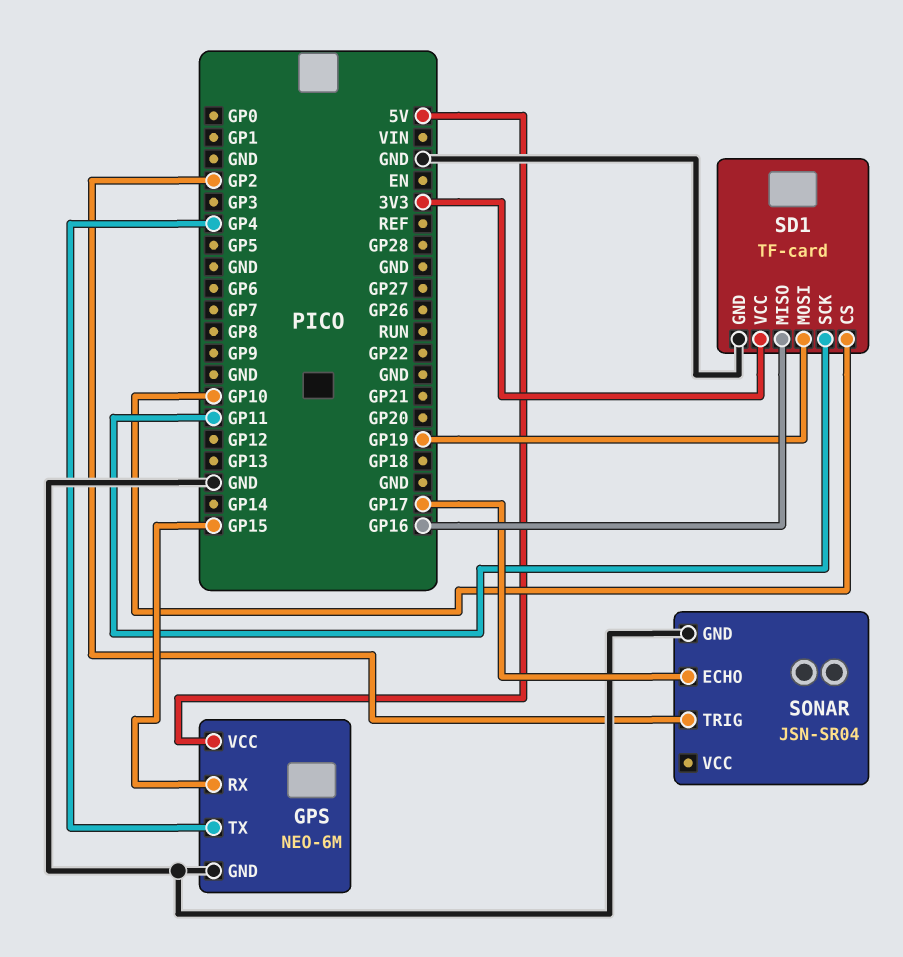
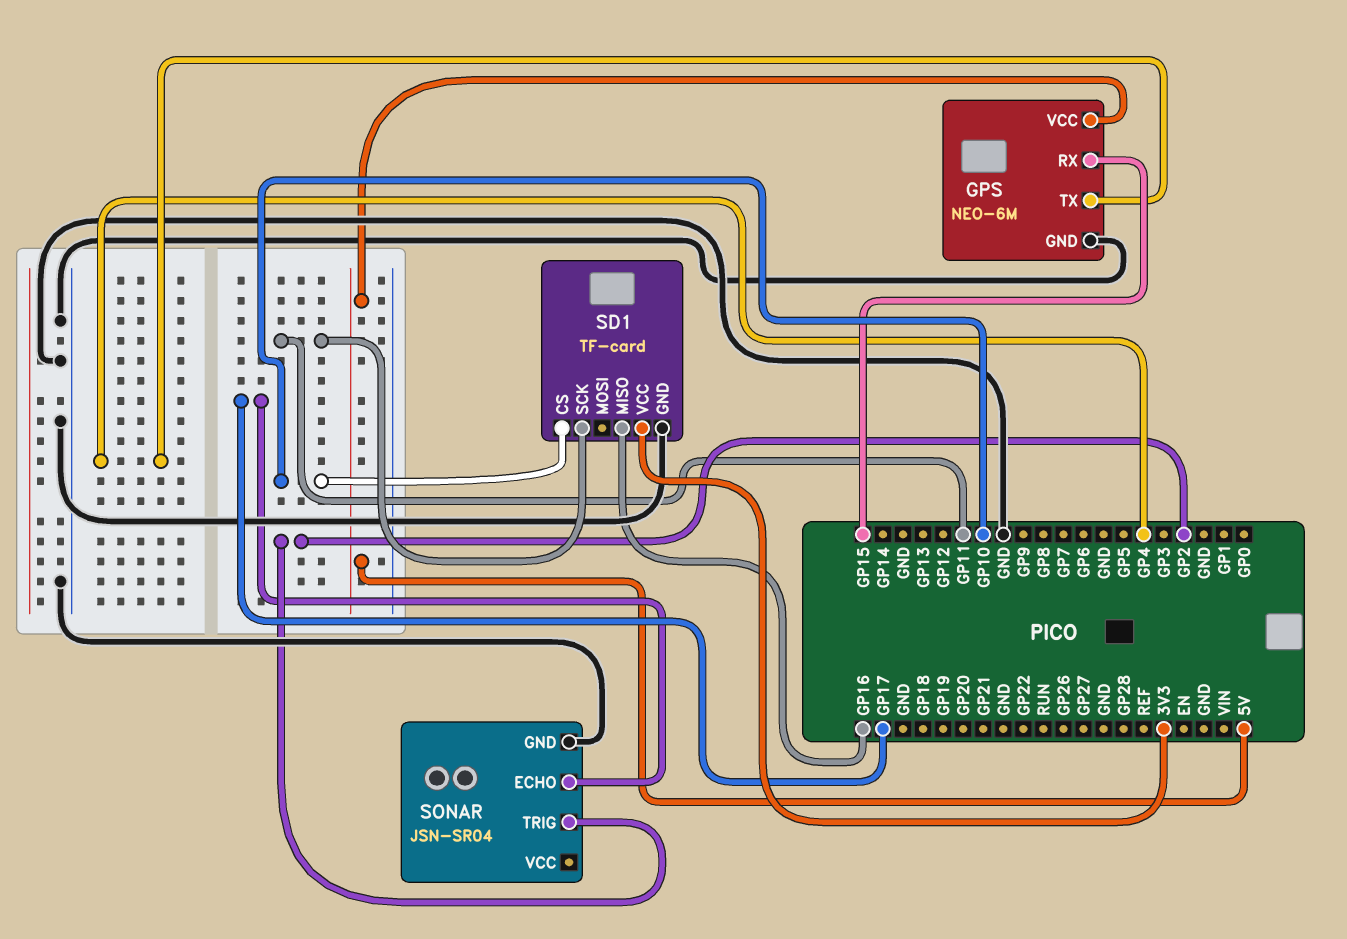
SD1 pin MOSI: GP19 -> none

